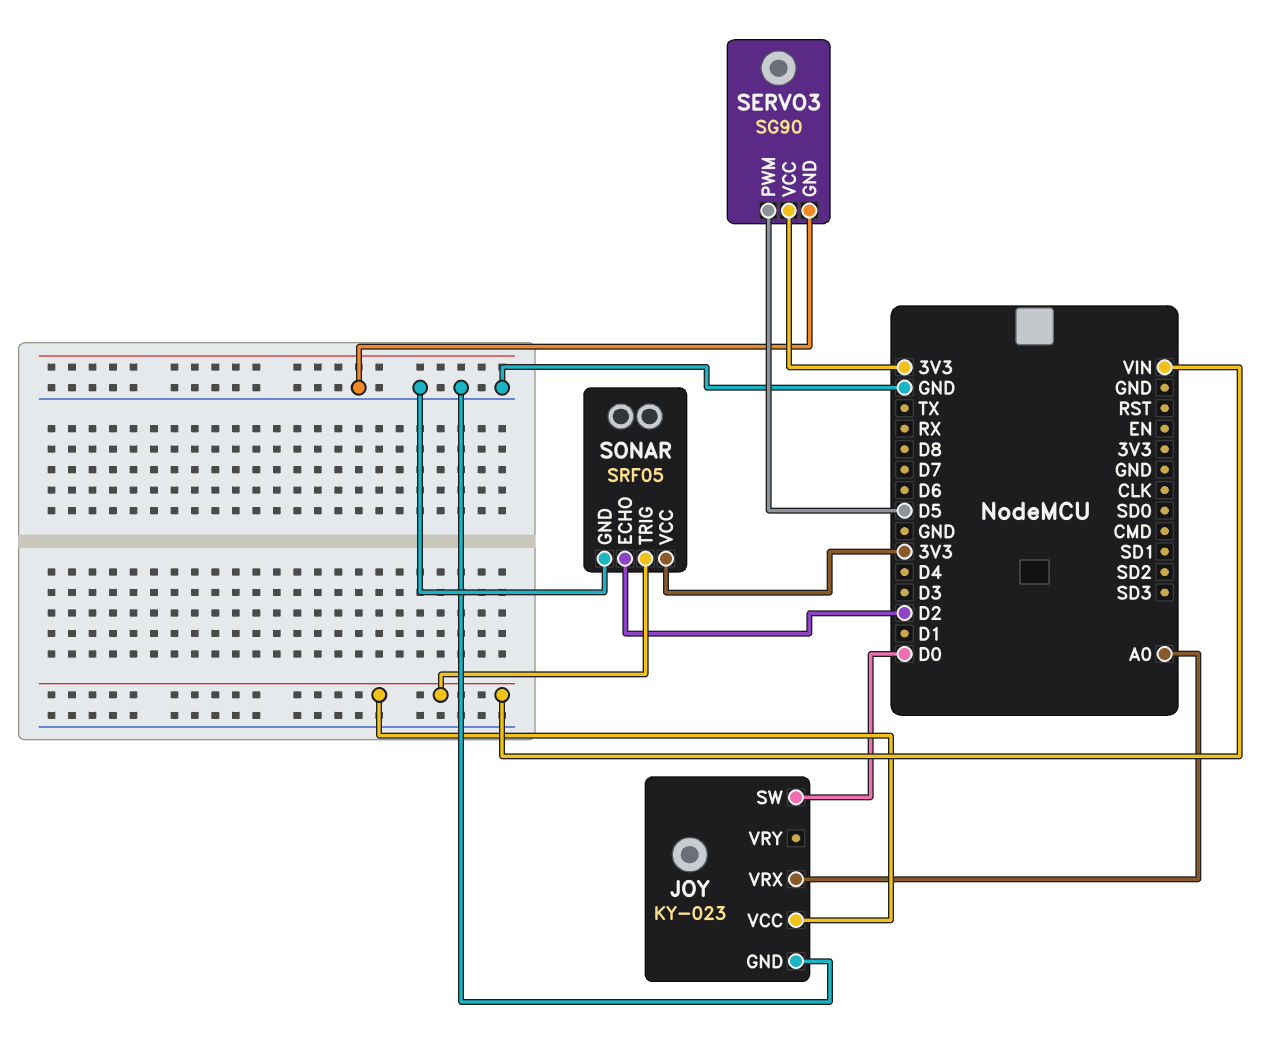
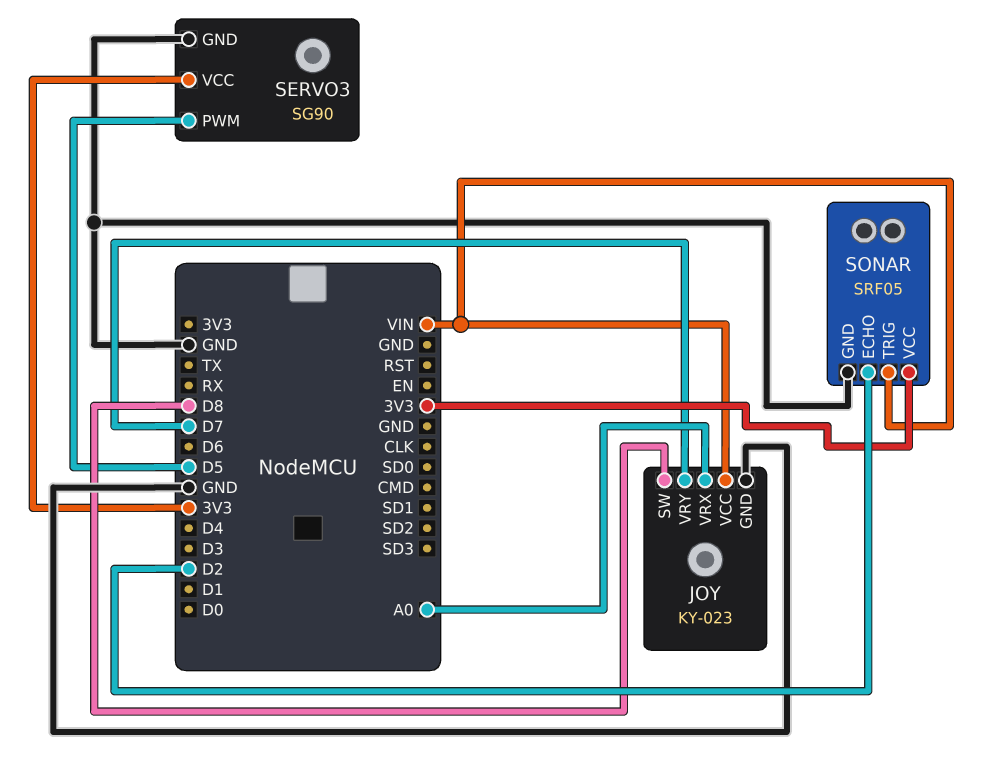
JOY pin SW: D0 -> D8
JOY pin VRY: none -> D7

